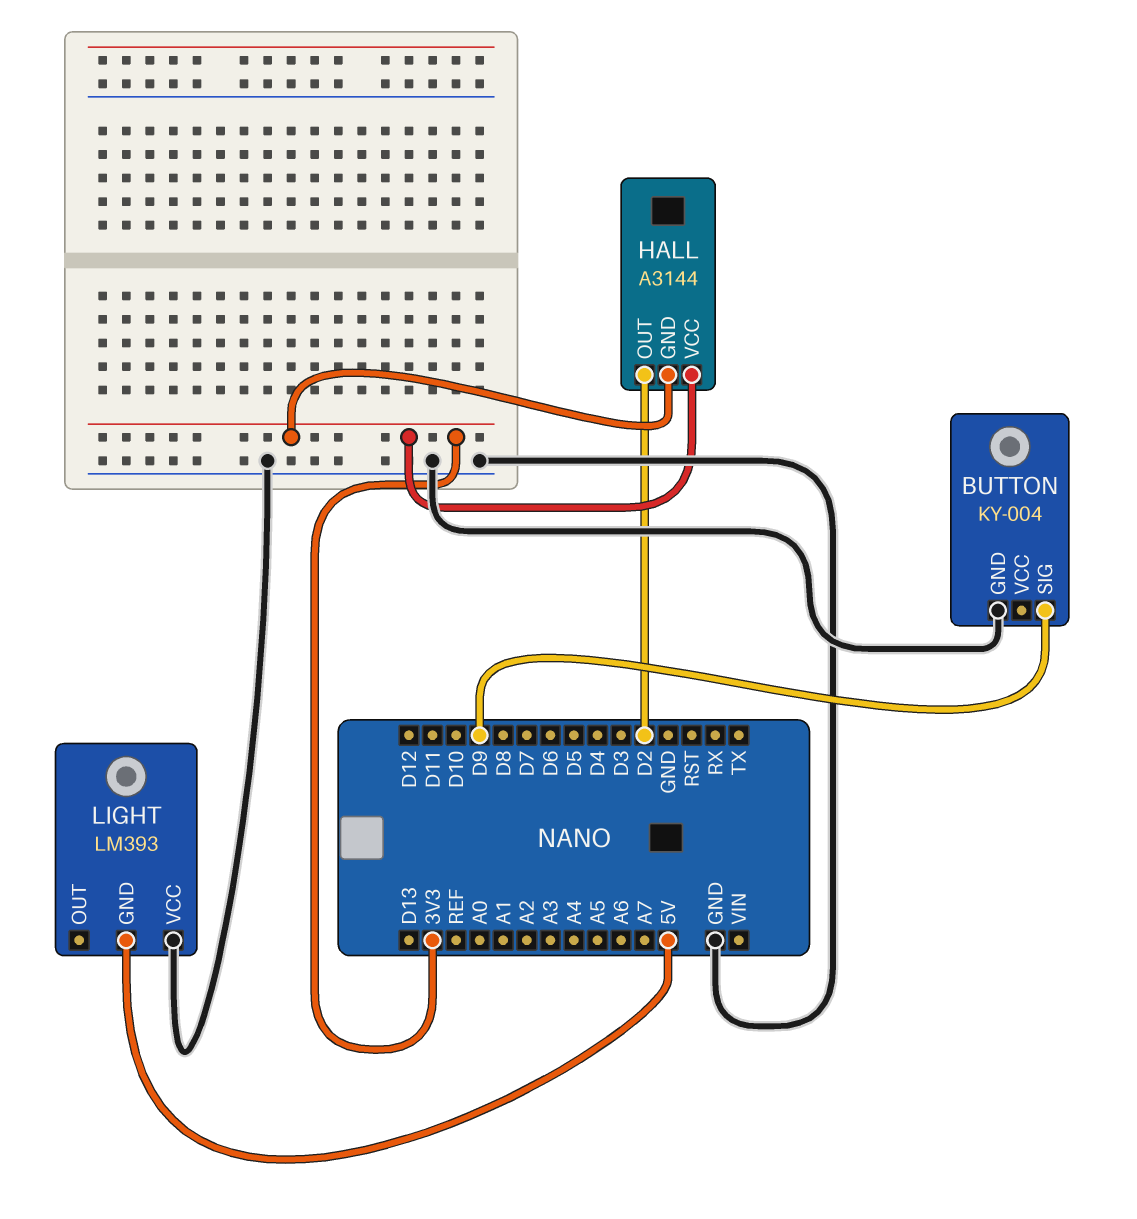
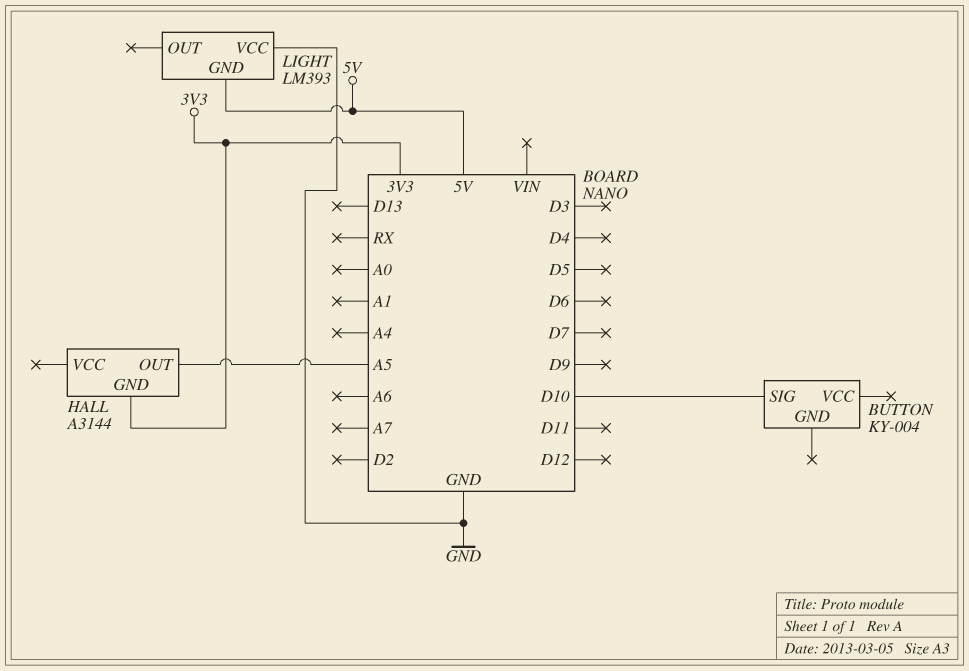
BUTTON pin GND: GND -> none
BUTTON pin SIG: D9 -> D10
HALL pin OUT: D2 -> A5
HALL pin VCC: 3V3 -> none

